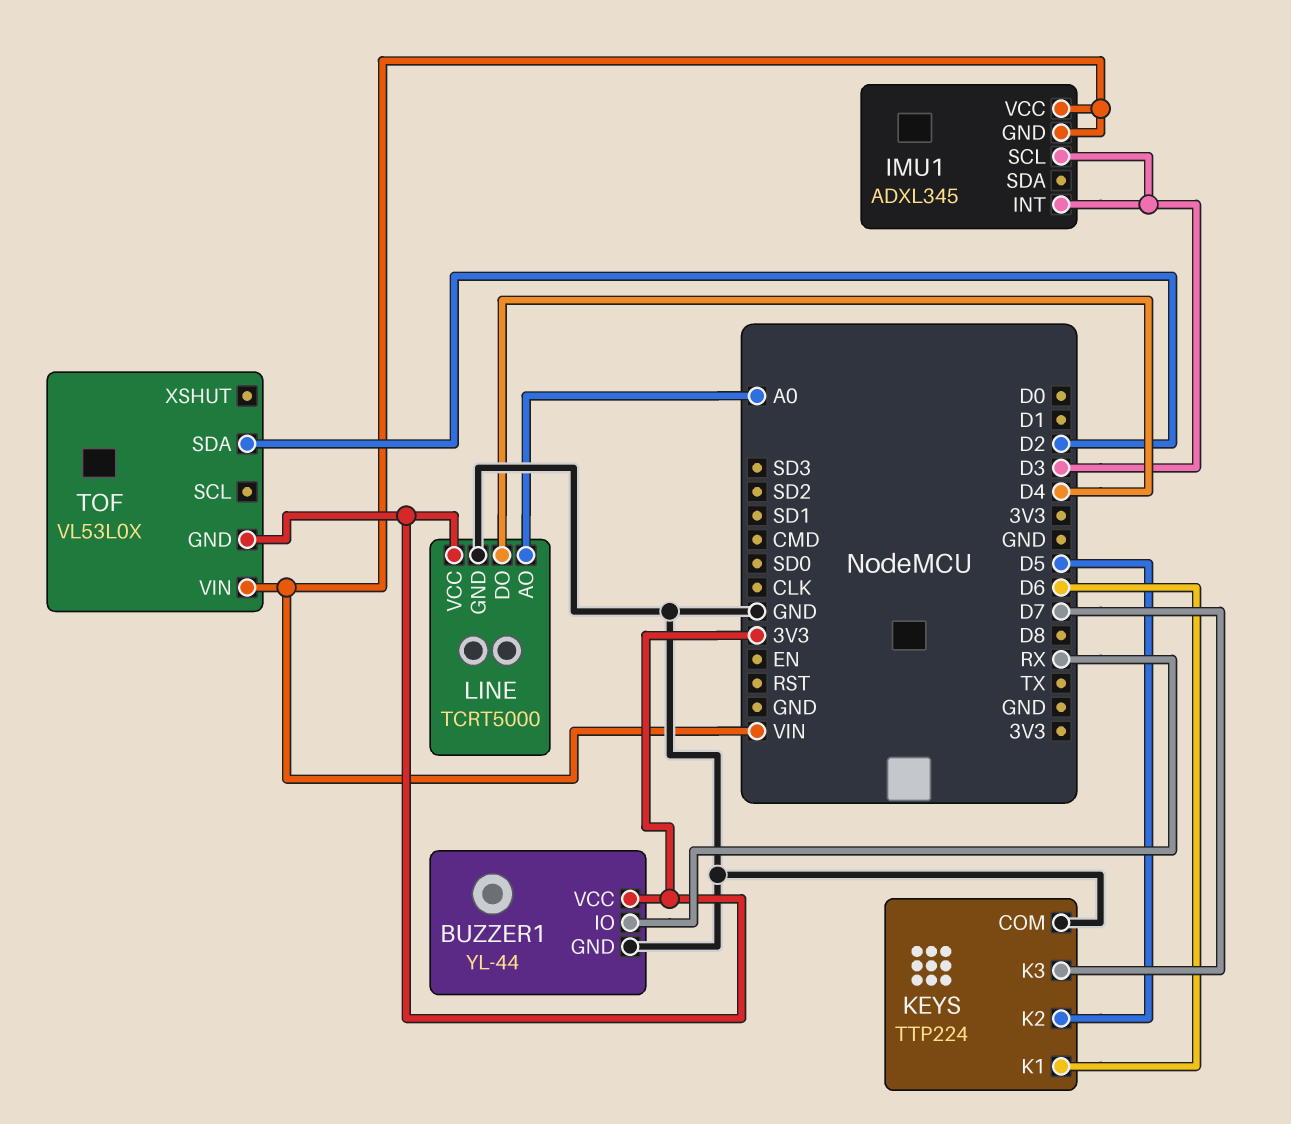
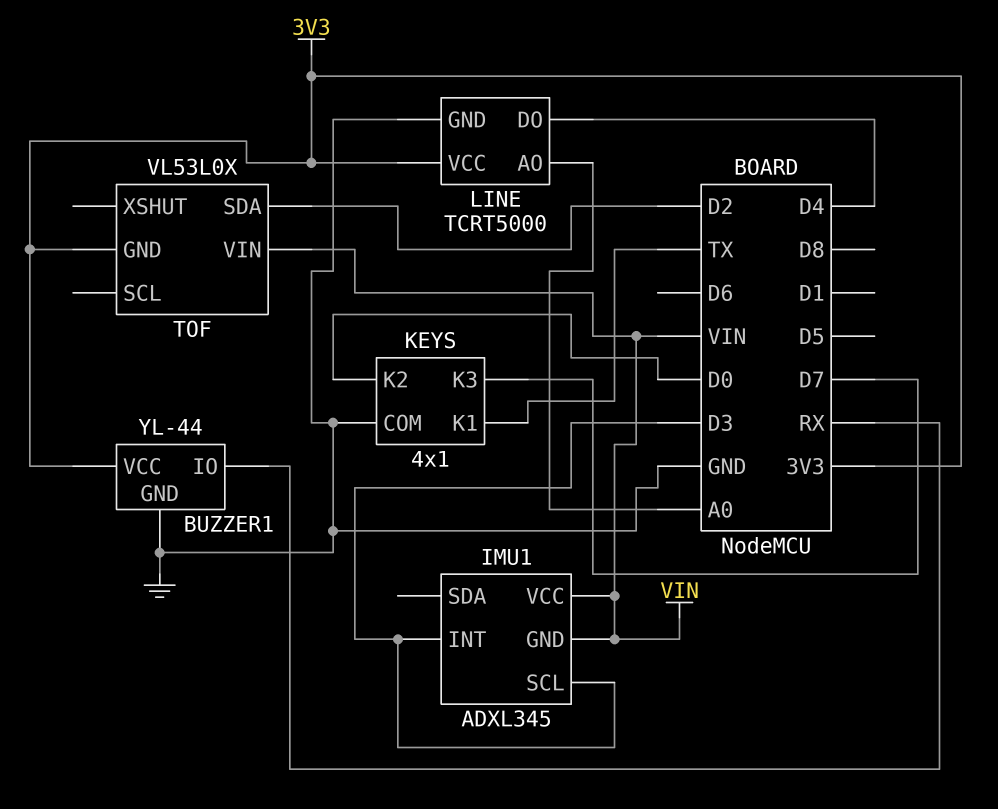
KEYS: TTP224 -> 4x1
KEYS pin K1: D6 -> TX
KEYS pin K2: D5 -> D0

